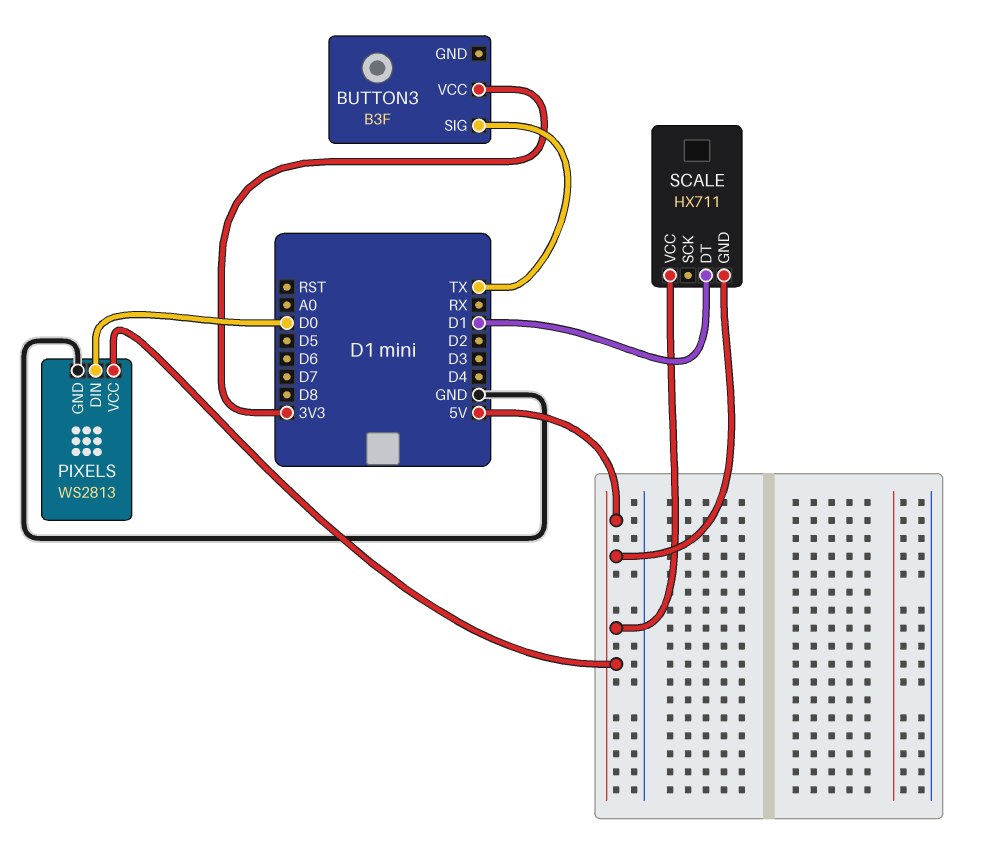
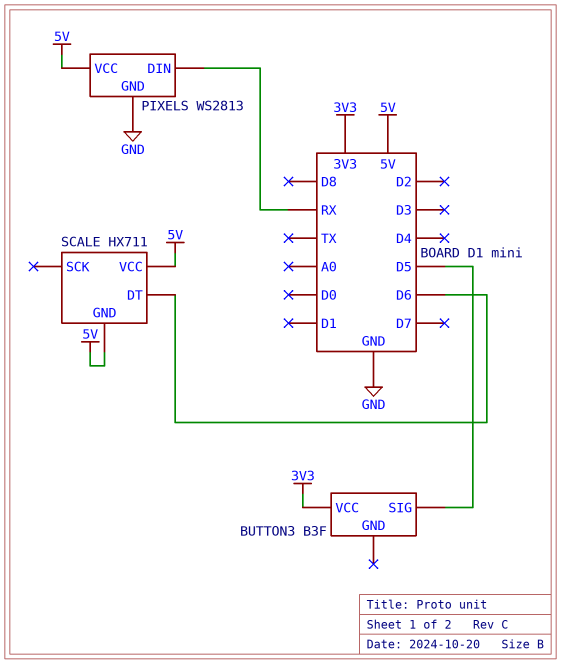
BUTTON3 pin SIG: TX -> D5
PIXELS pin DIN: D0 -> RX
SCALE pin DT: D1 -> D6

